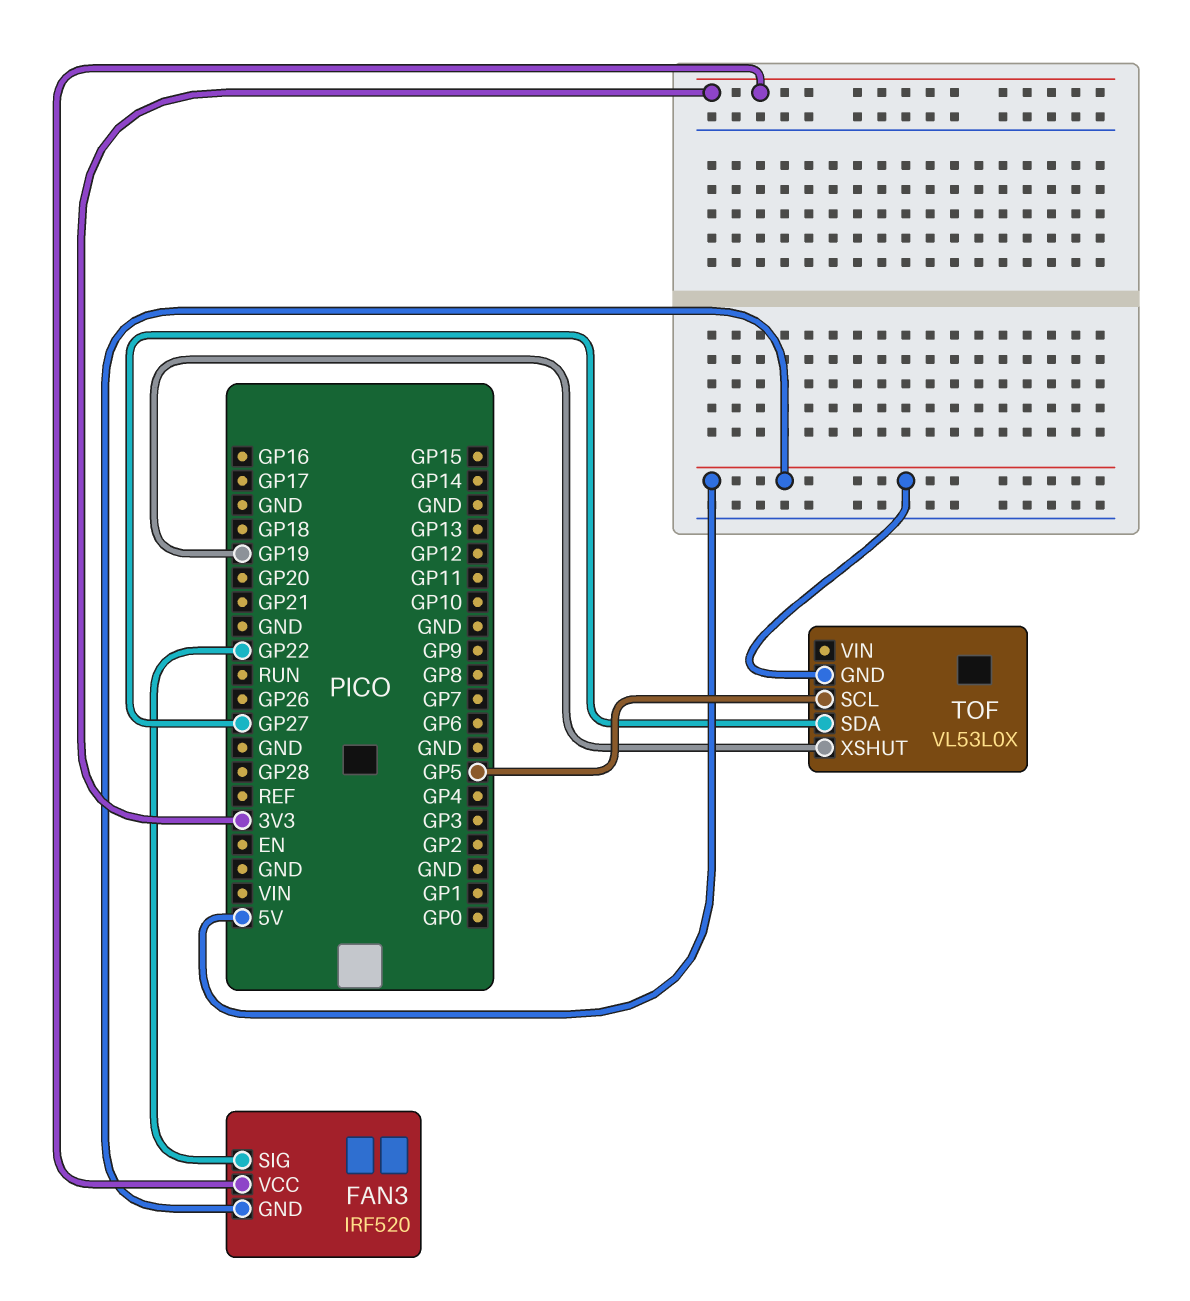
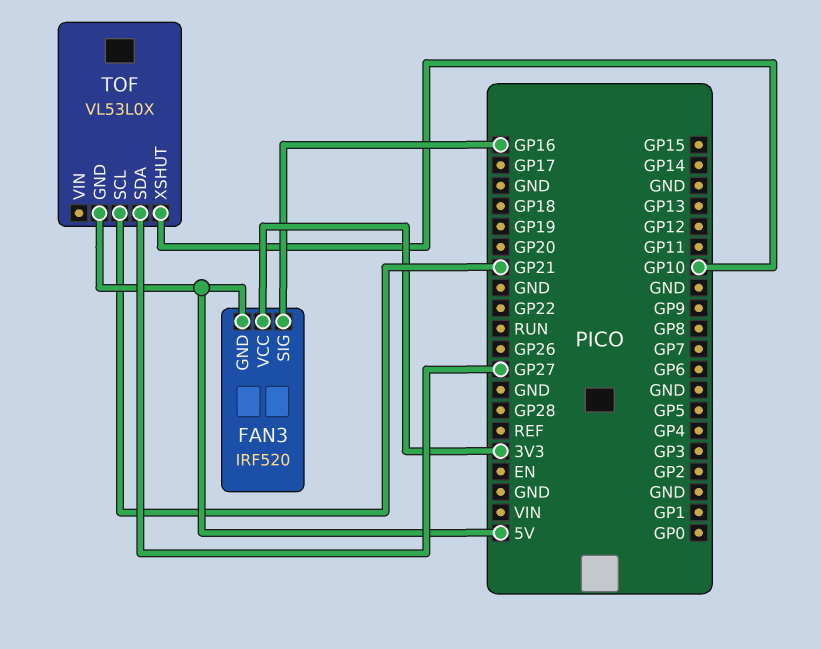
FAN3 pin SIG: GP22 -> GP16
TOF pin SCL: GP5 -> GP21
TOF pin XSHUT: GP19 -> GP10

